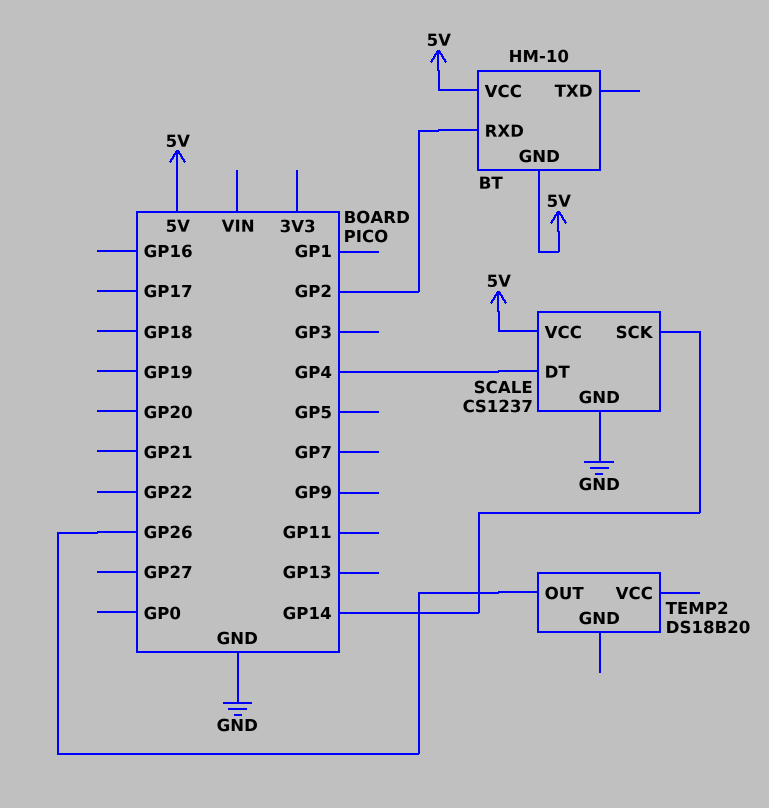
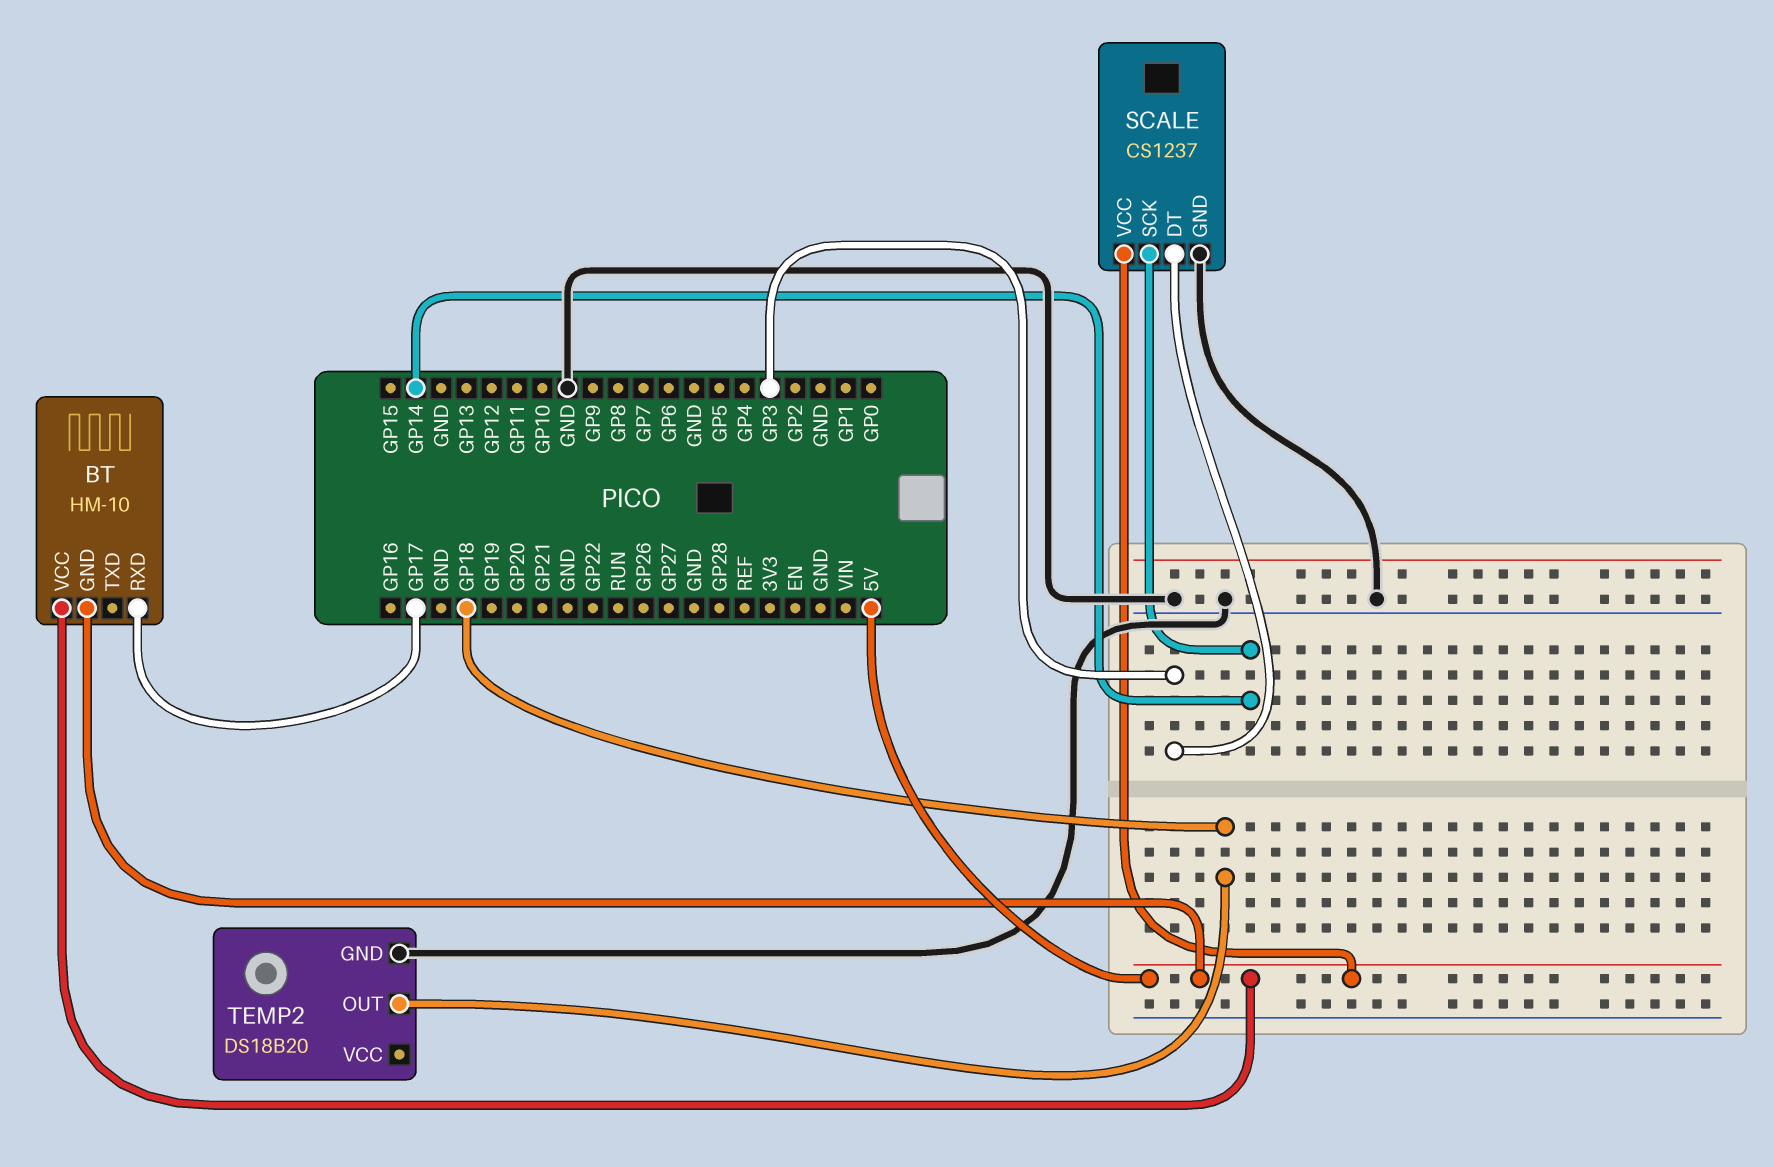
BT pin RXD: GP2 -> GP17
SCALE pin DT: GP4 -> GP3
TEMP2 pin GND: none -> GND
TEMP2 pin OUT: GP26 -> GP18

